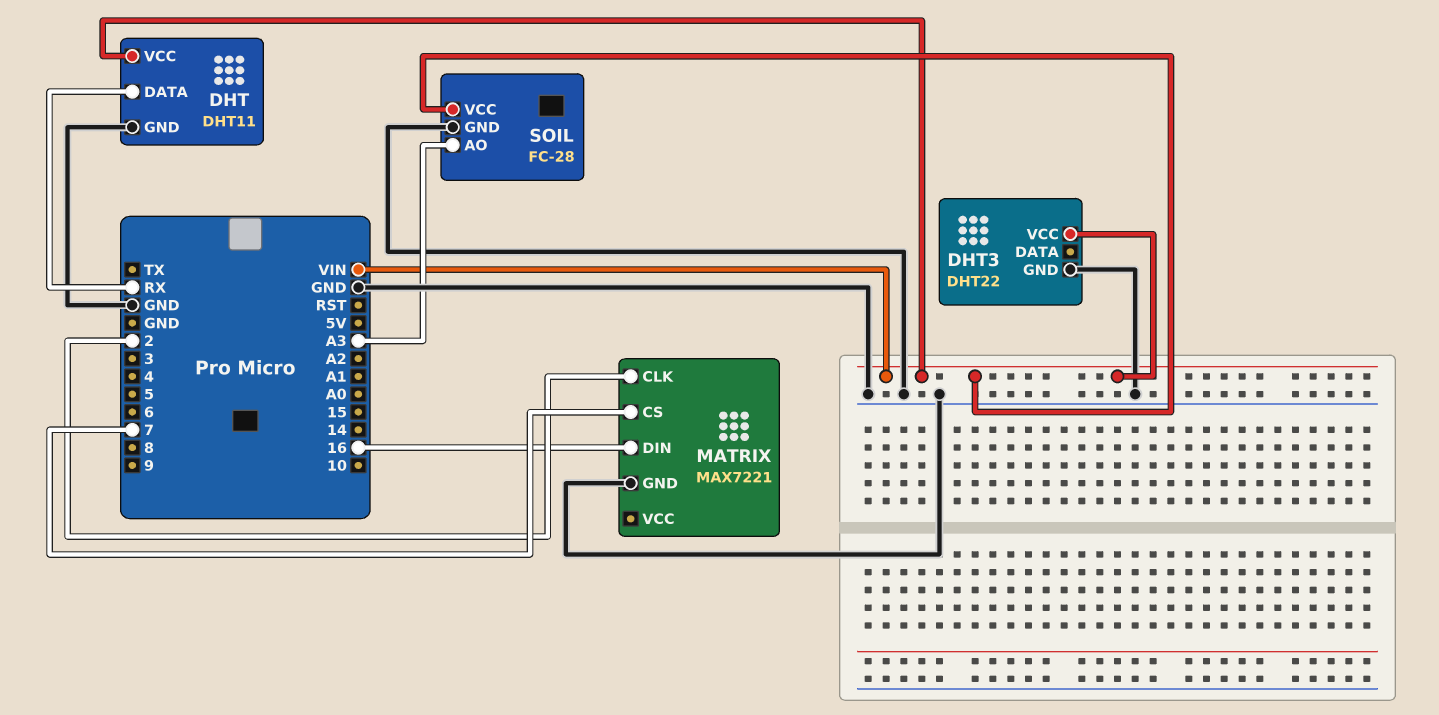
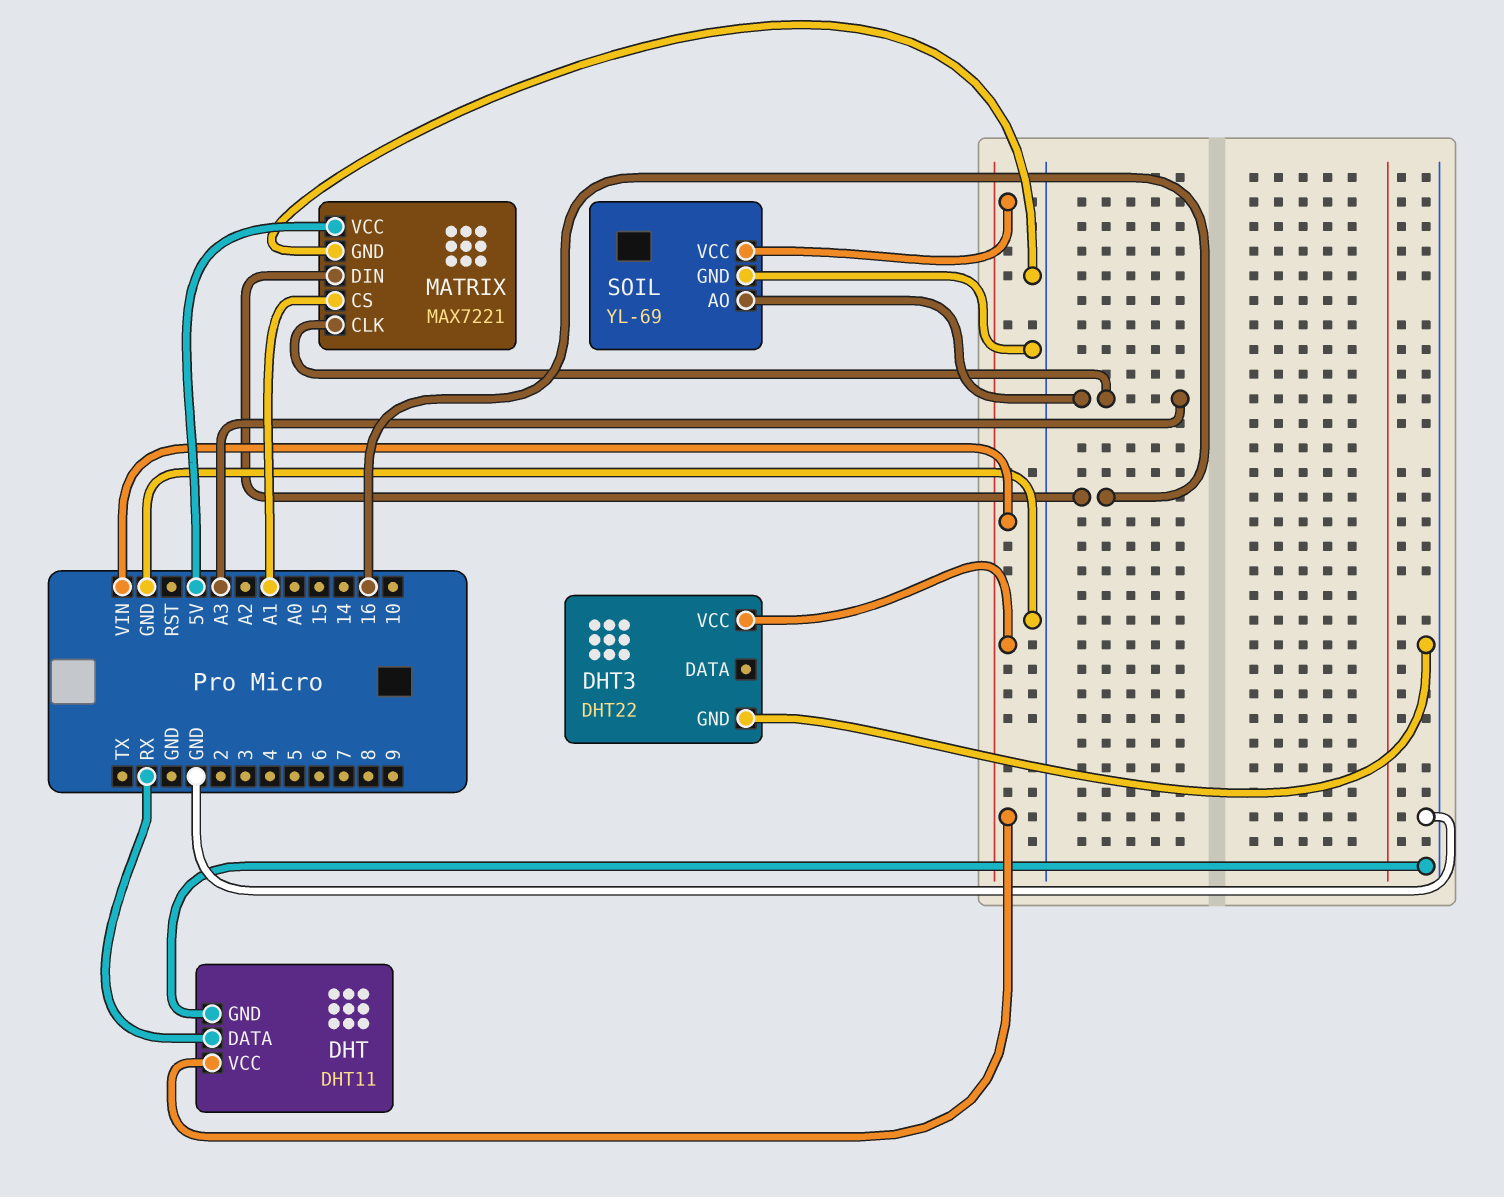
MATRIX pin CLK: 2 -> A3
MATRIX pin CS: 7 -> A1
MATRIX pin VCC: none -> 5V
SOIL: FC-28 -> YL-69

